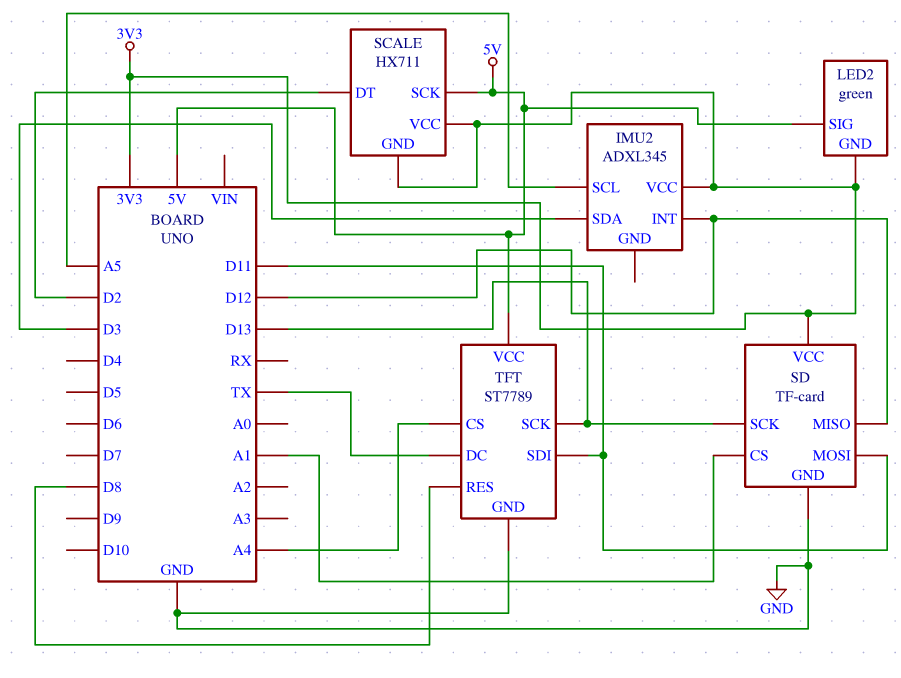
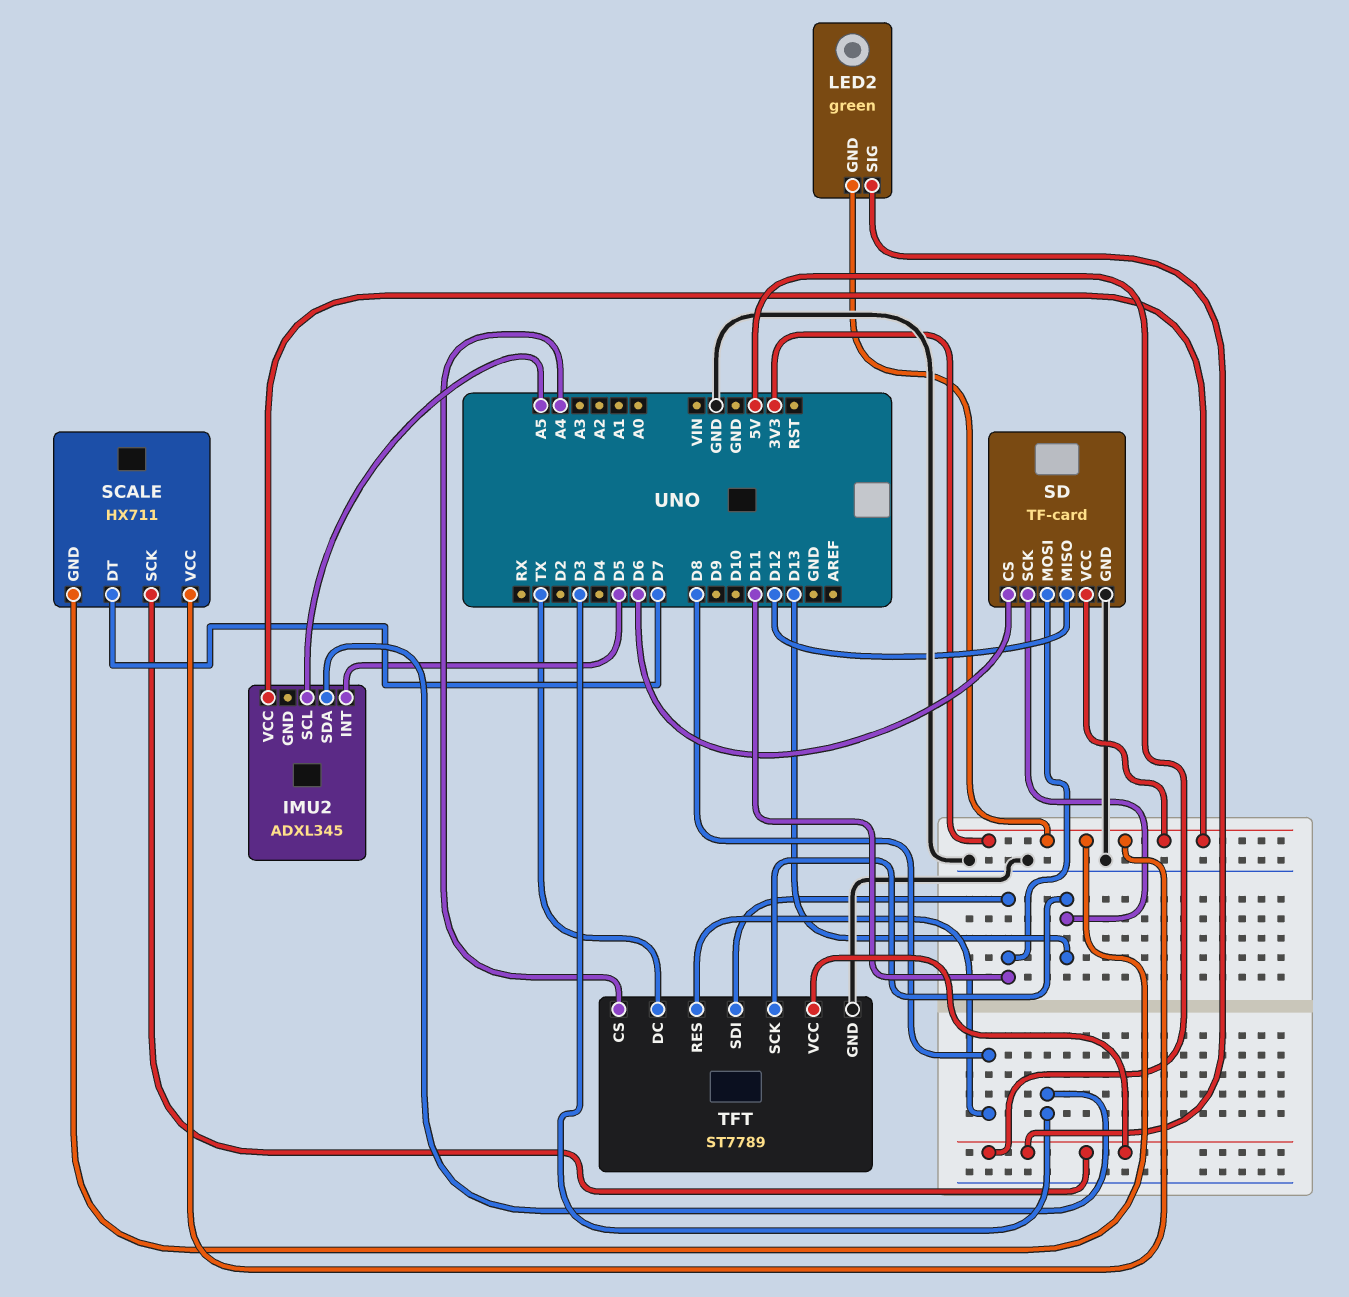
IMU2 pin INT: D12 -> D5
SCALE pin DT: D2 -> D7
SD pin CS: A1 -> D6

